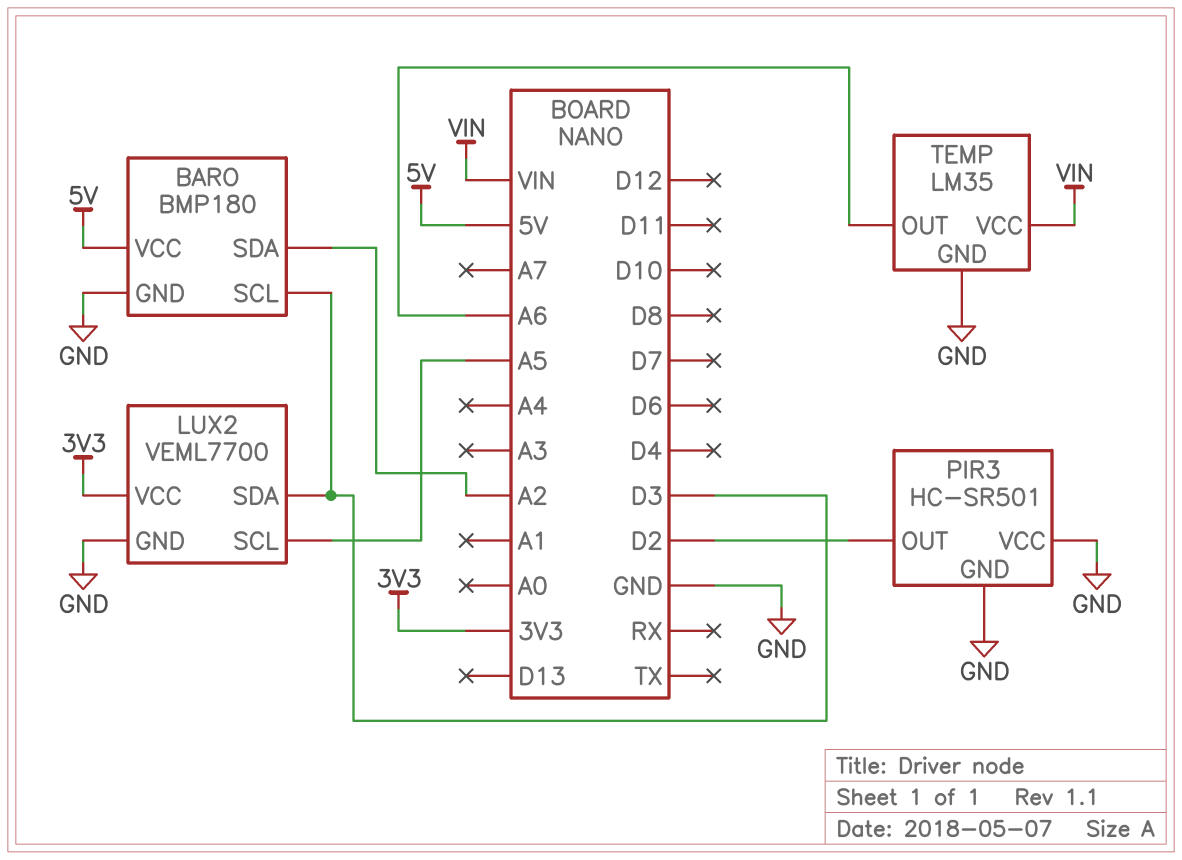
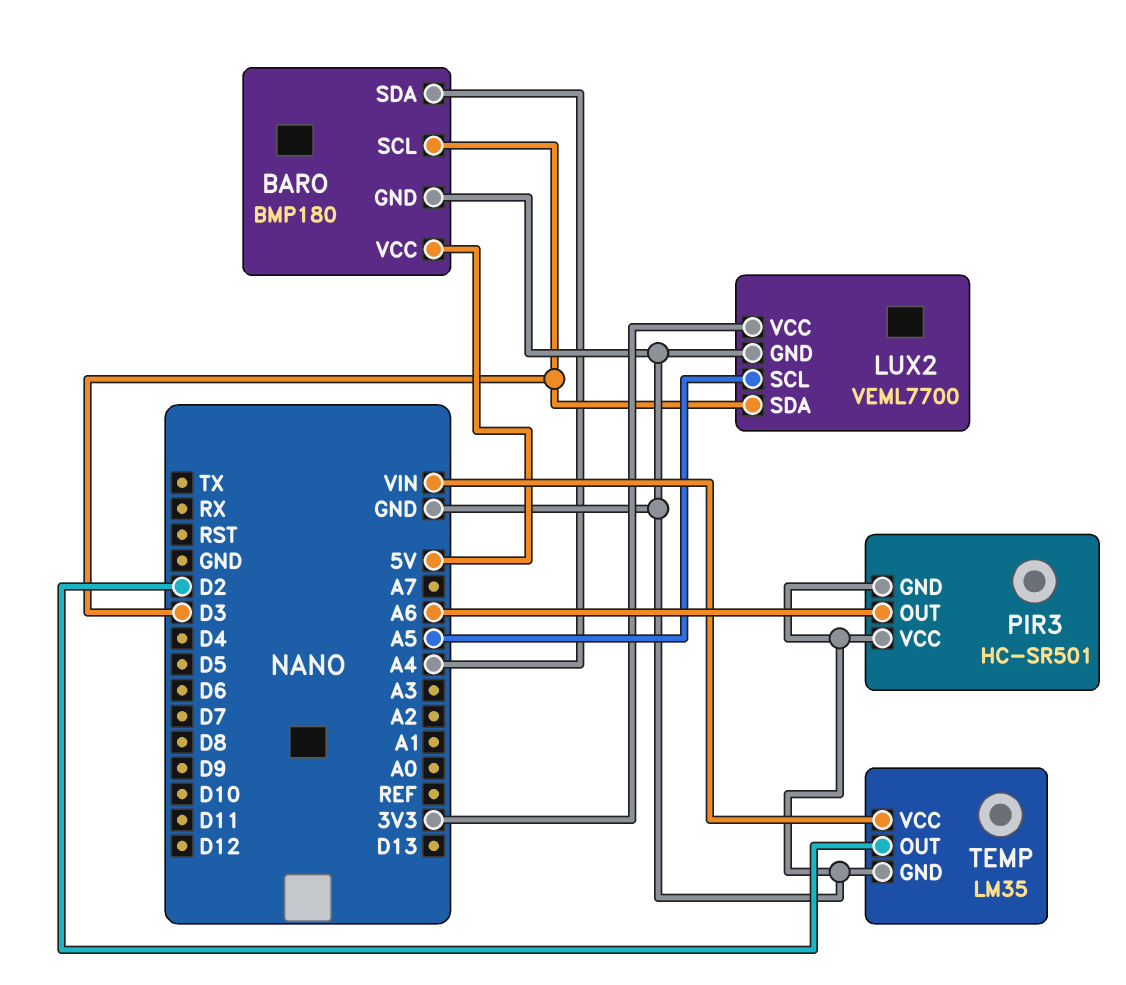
BARO pin SDA: A2 -> A4
PIR3 pin OUT: D2 -> A6
TEMP pin OUT: A6 -> D2

